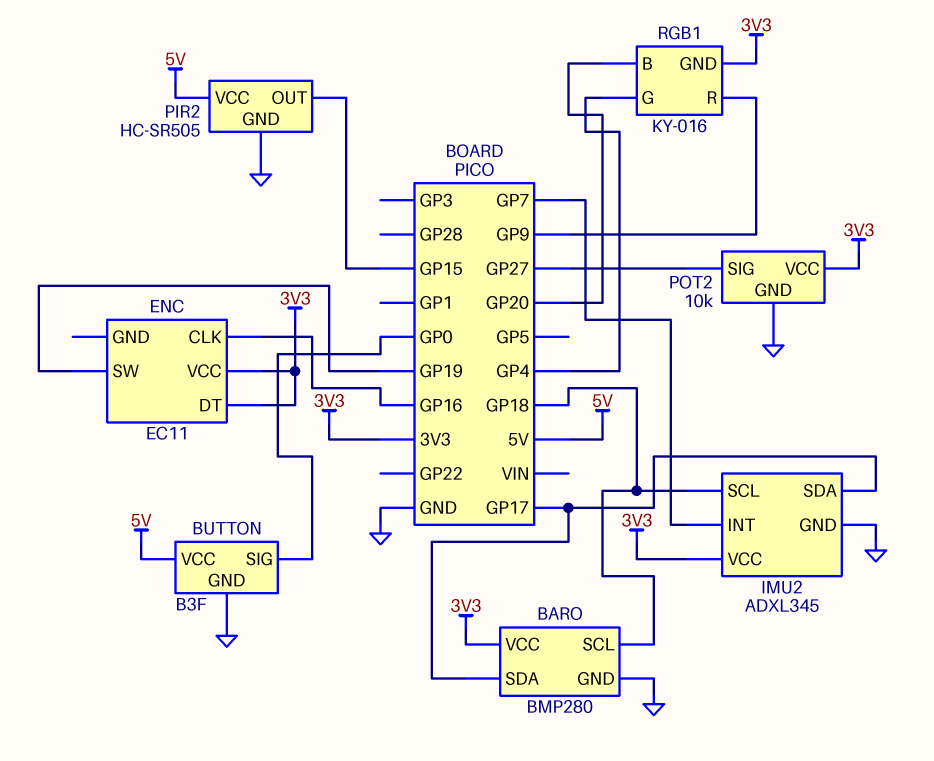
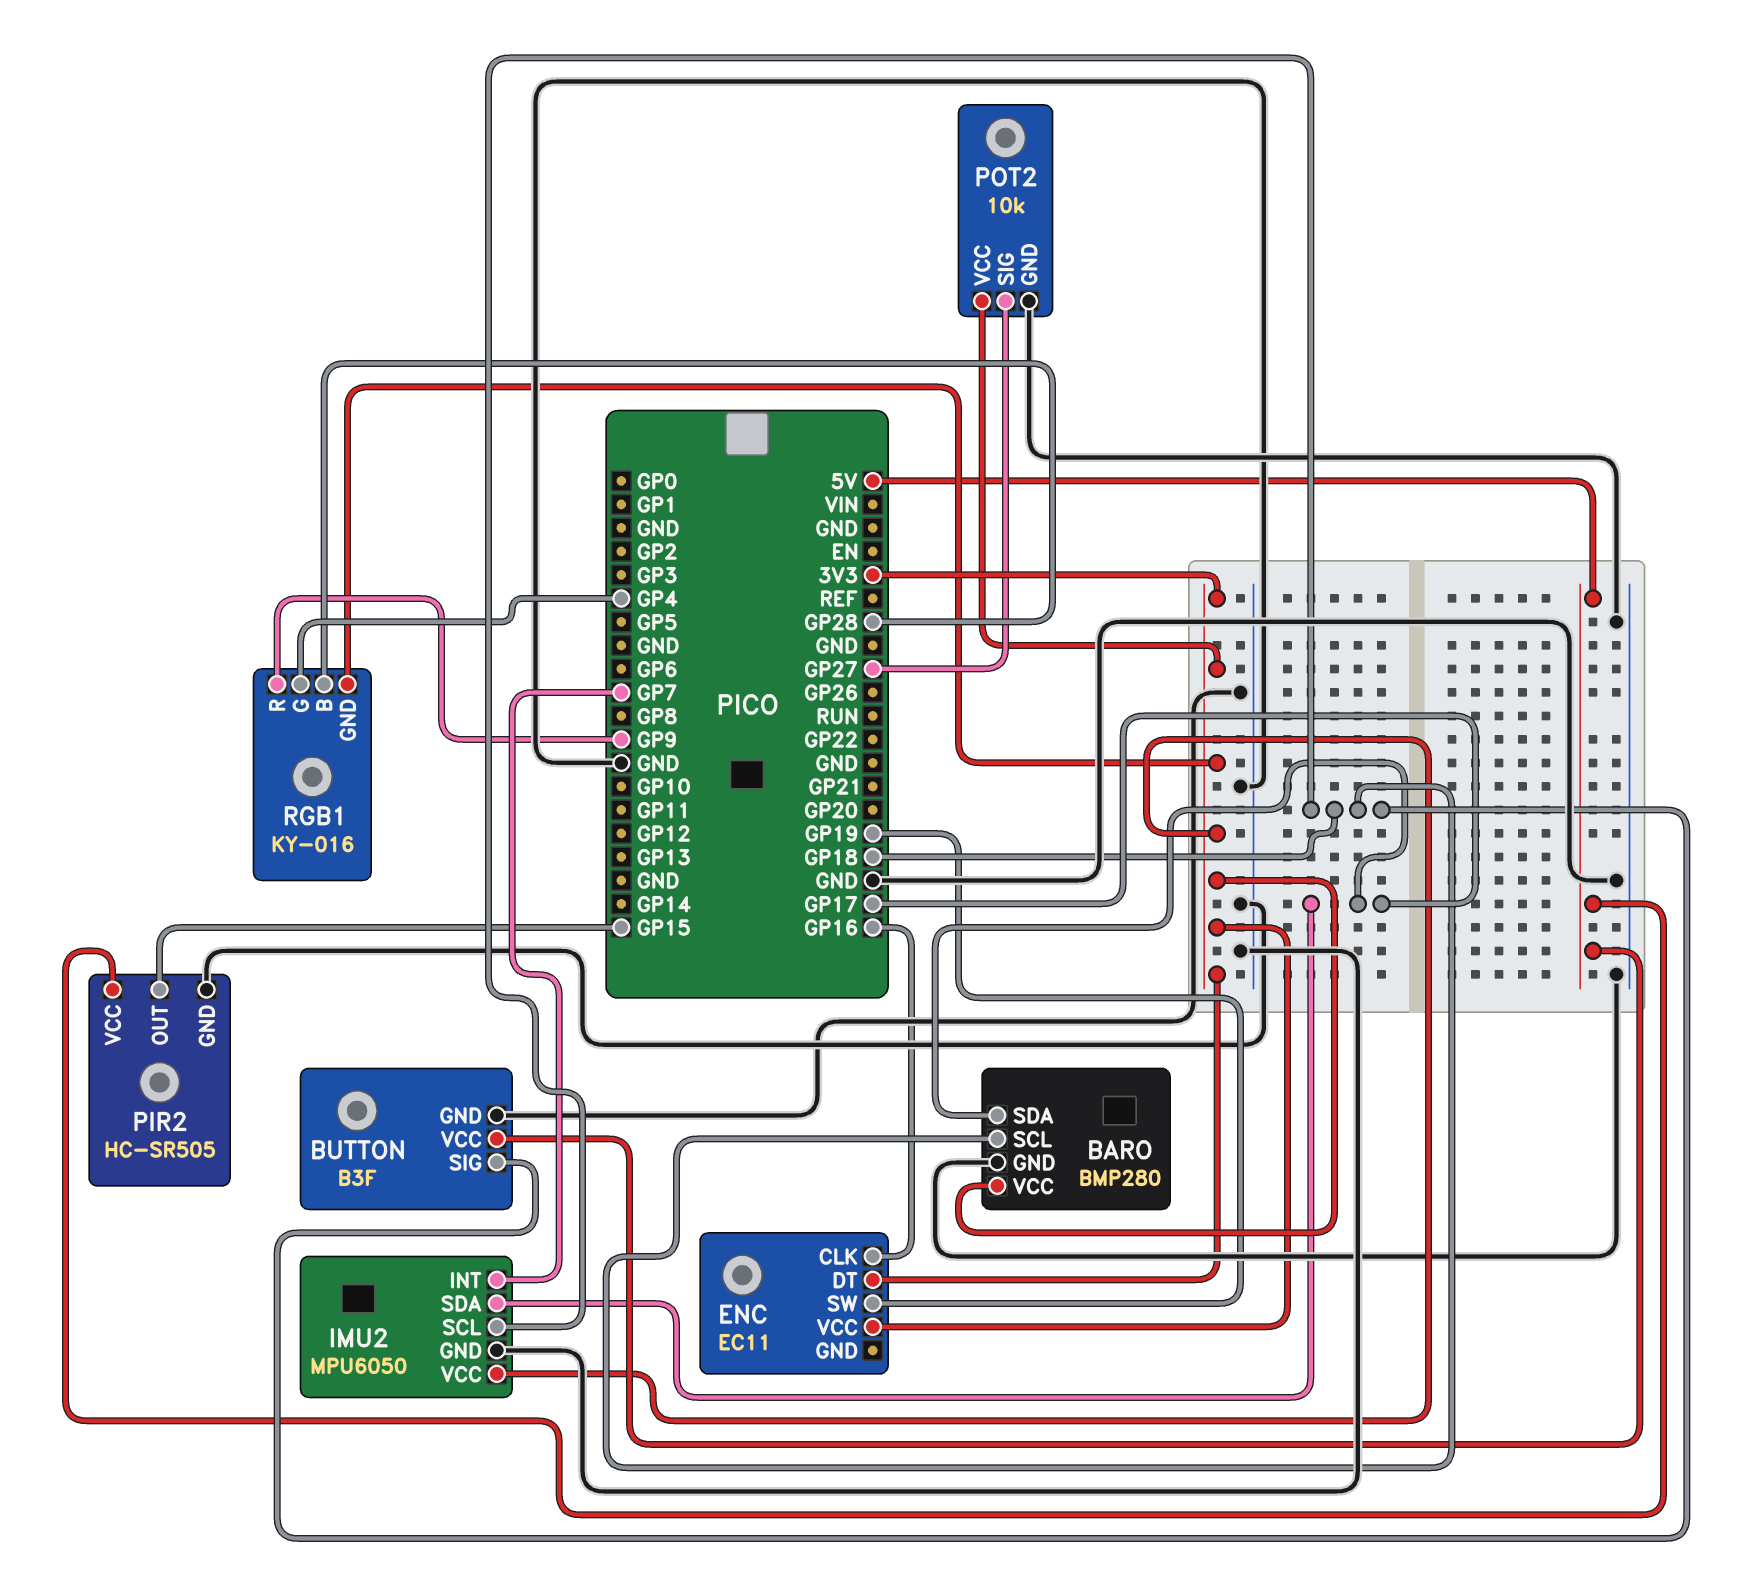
BUTTON pin SIG: GP0 -> GP18
IMU2: ADXL345 -> MPU6050
RGB1 pin B: GP20 -> GP28

